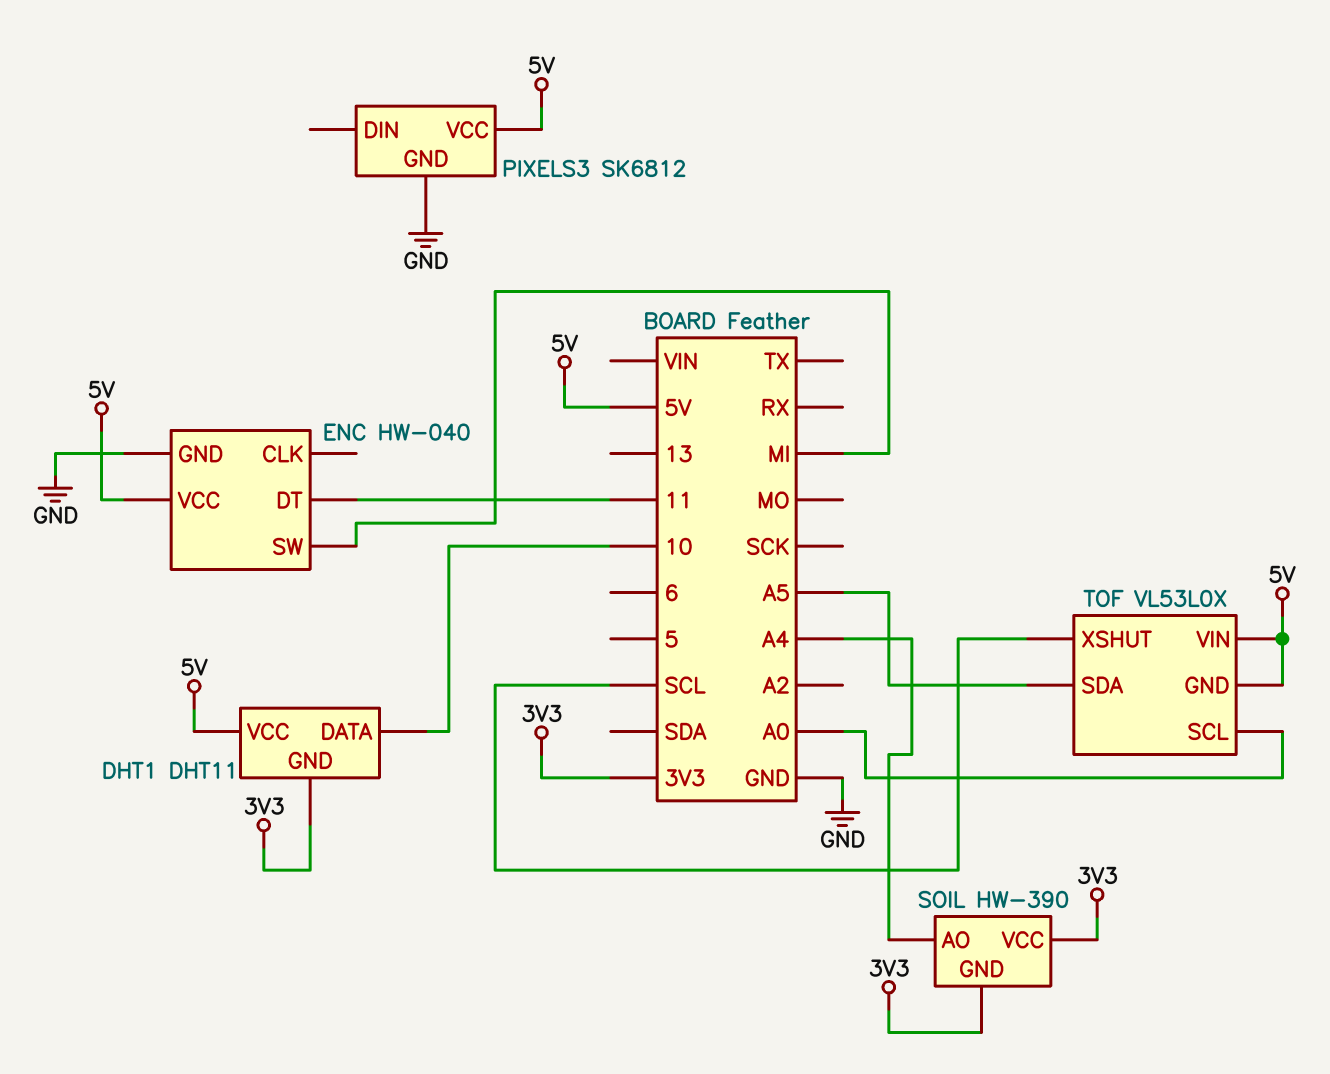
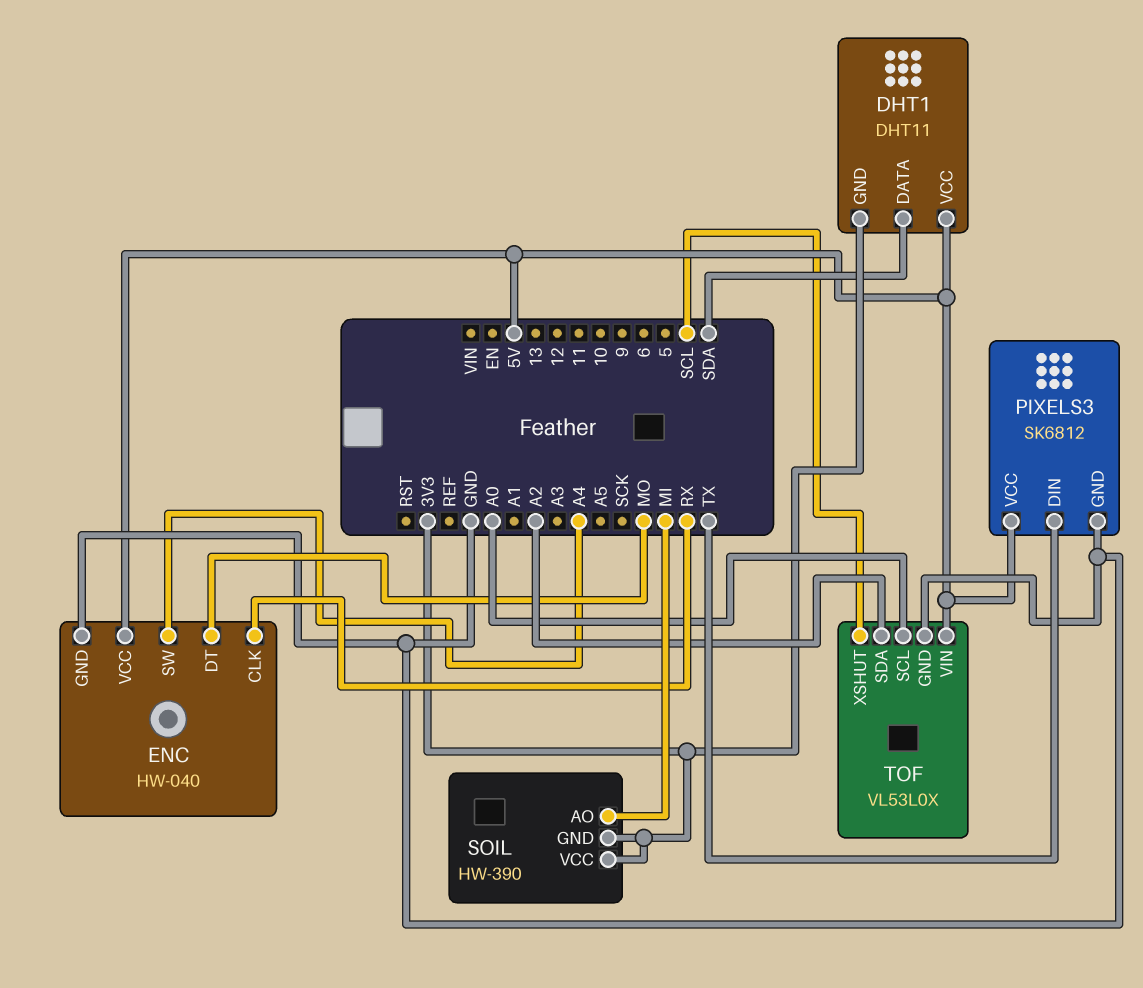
DHT1 pin DATA: 10 -> SDA
ENC pin CLK: none -> RX
ENC pin DT: 11 -> MO
ENC pin SW: MI -> A4
PIXELS3 pin DIN: none -> TX
SOIL pin AO: A4 -> MI
TOF pin GND: 5V -> GND
TOF pin SDA: A5 -> A2

